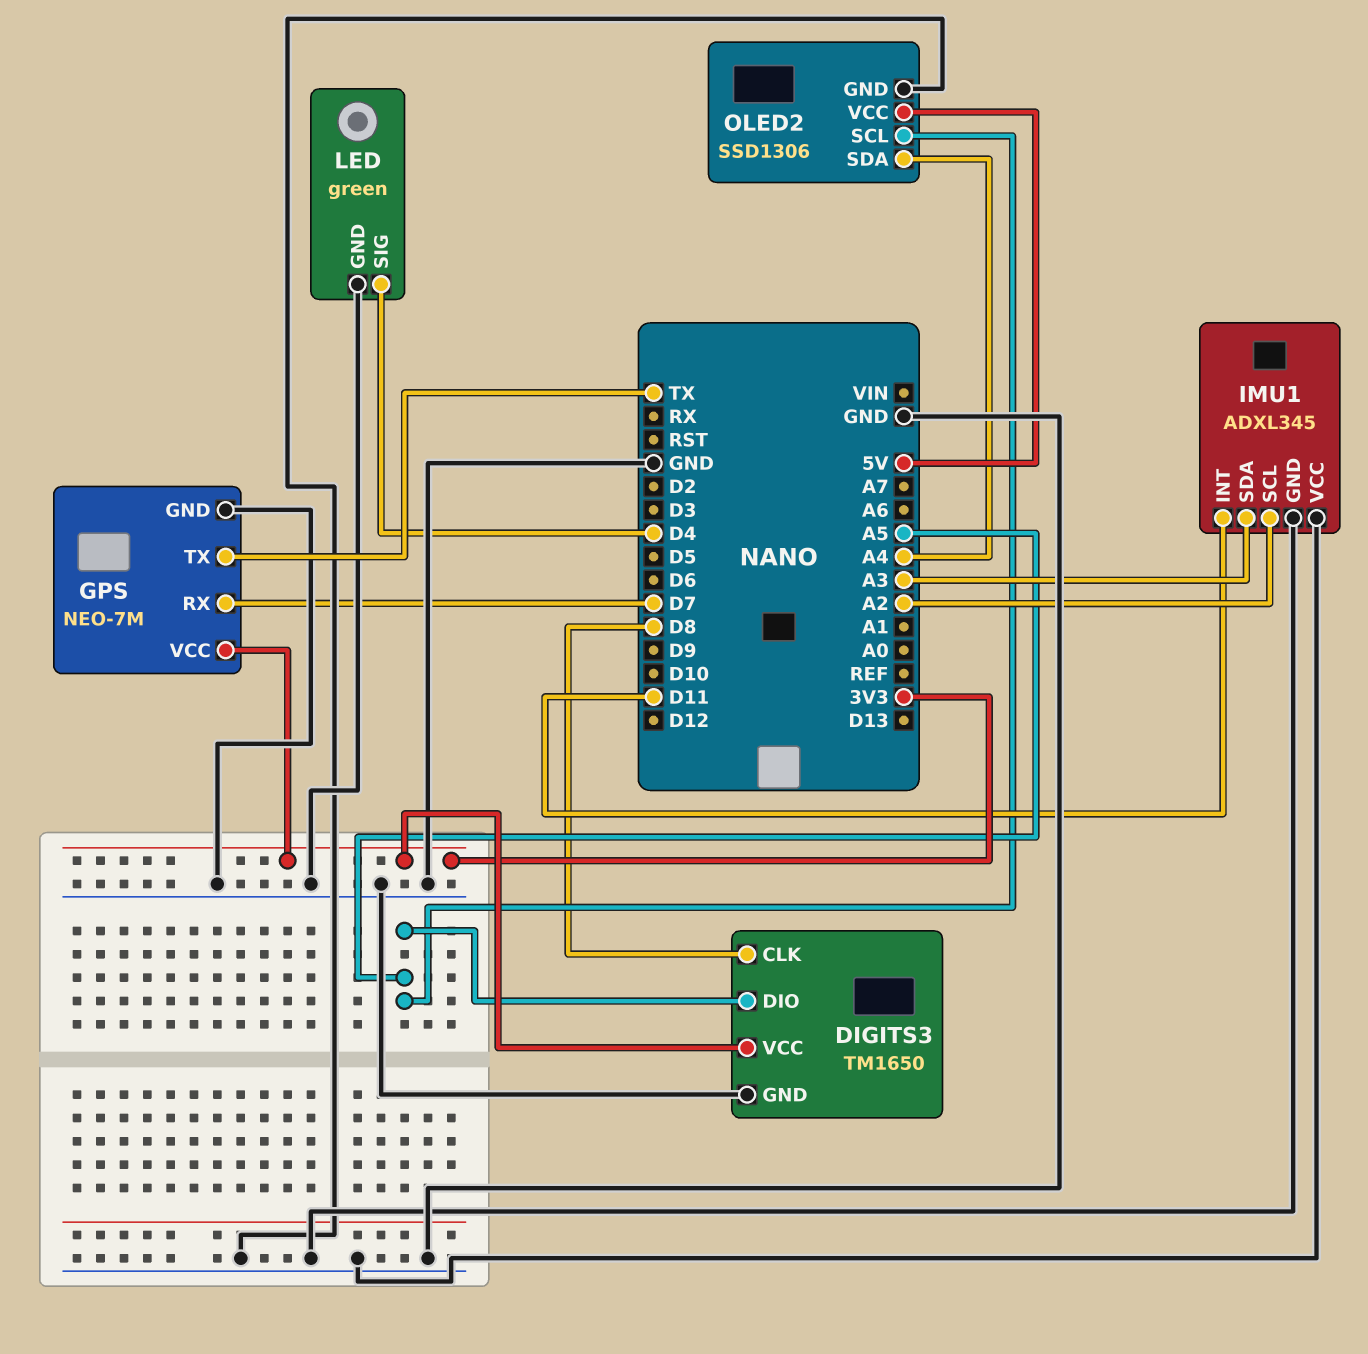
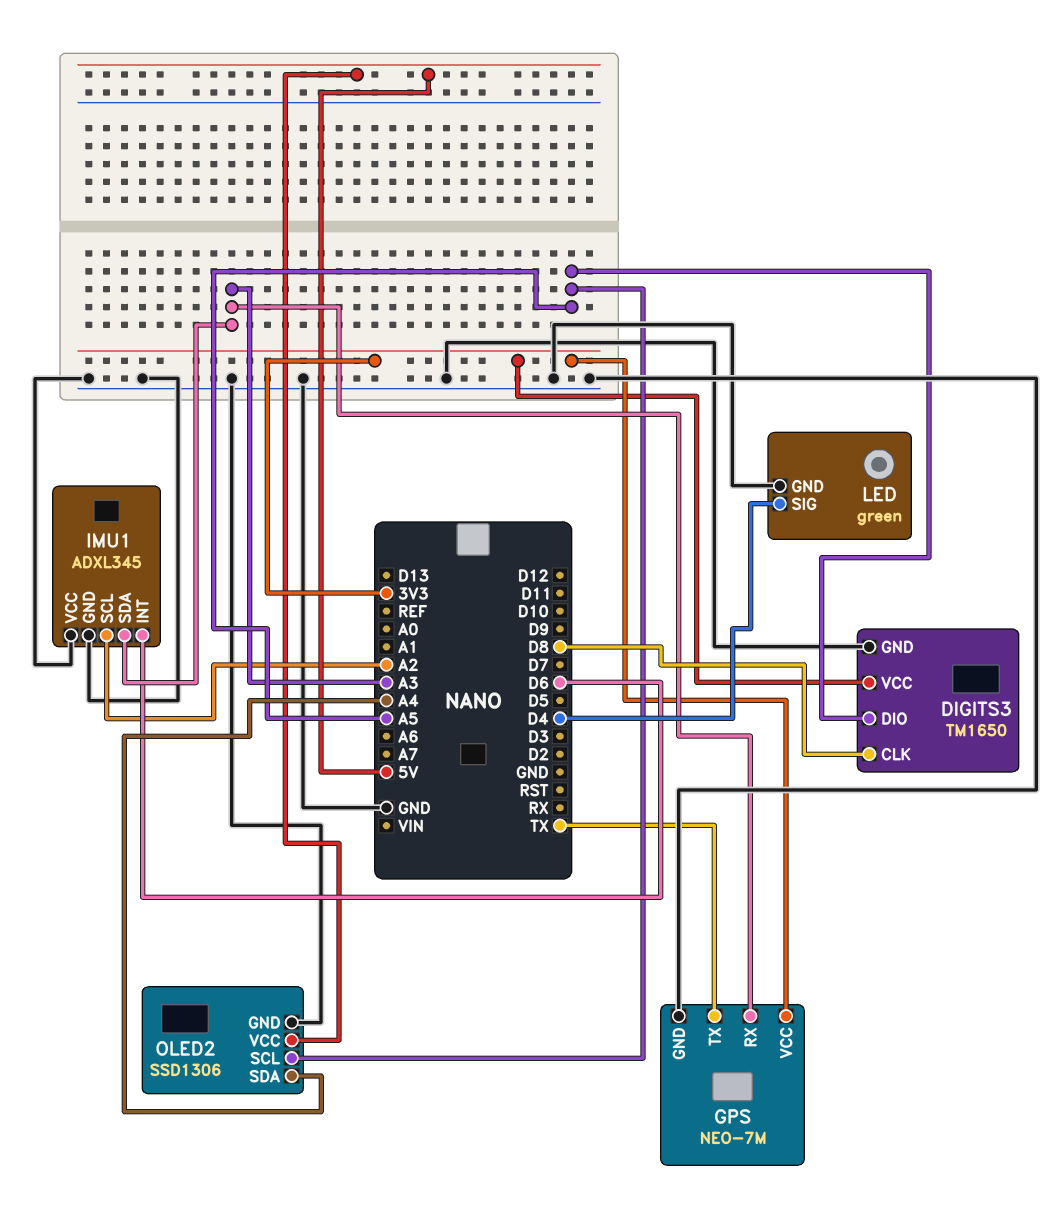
GPS pin RX: D7 -> A3
IMU1 pin INT: D11 -> D6

